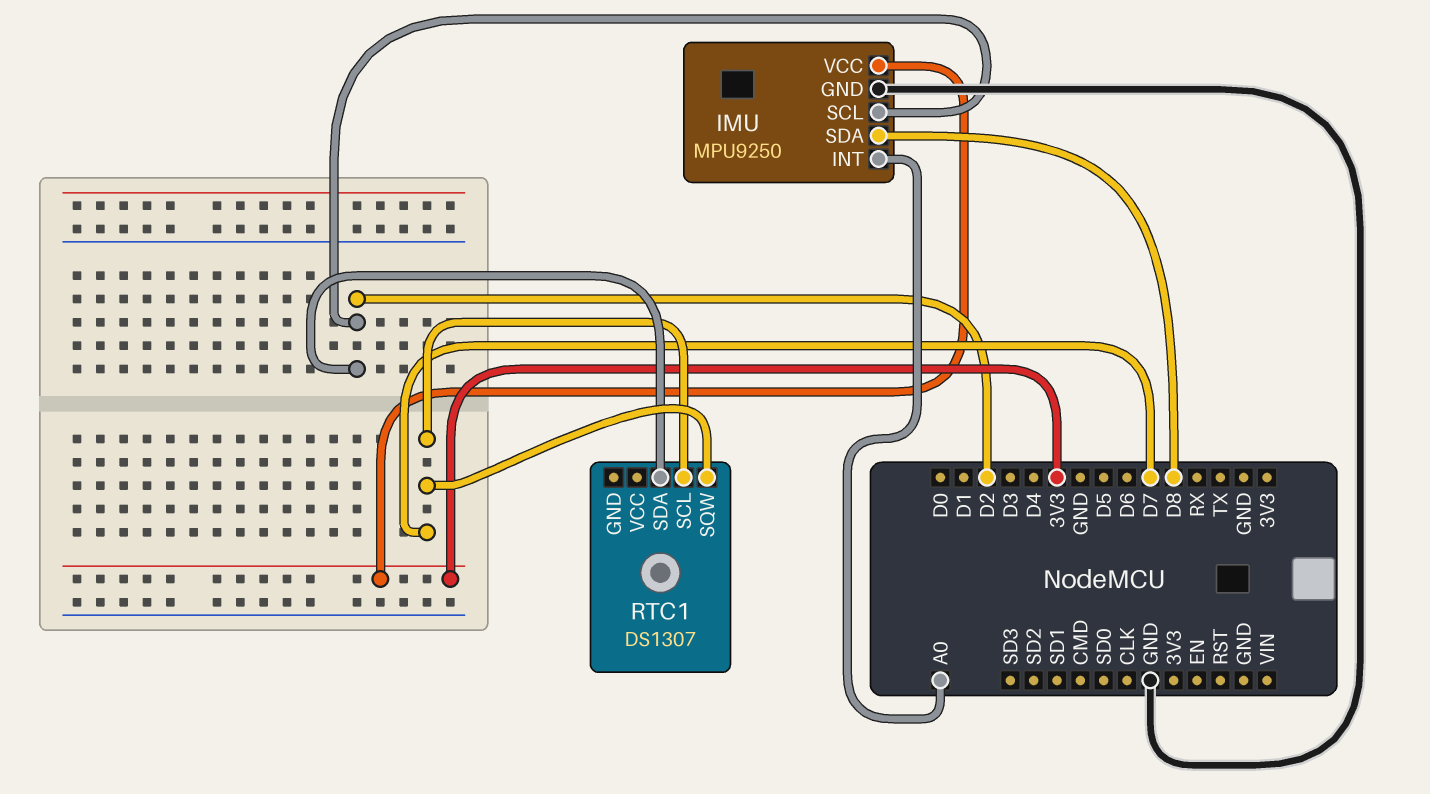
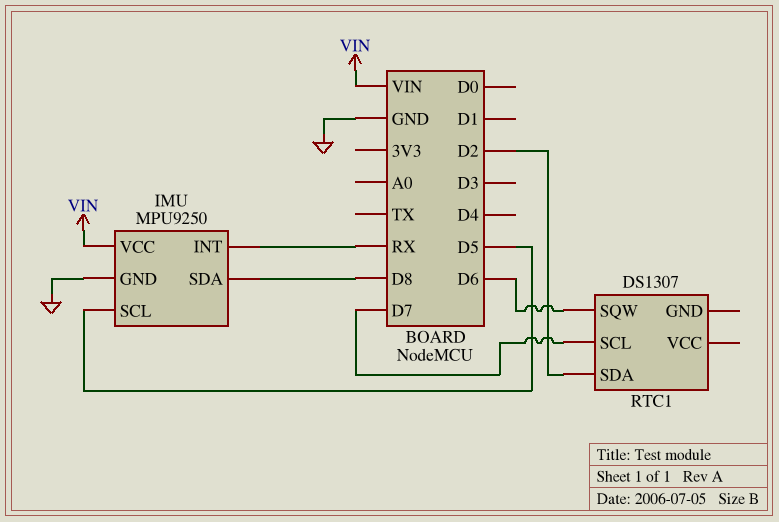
IMU pin INT: A0 -> RX
IMU pin SCL: D2 -> D5
IMU pin VCC: 3V3 -> VIN
RTC1 pin SQW: D7 -> D6

